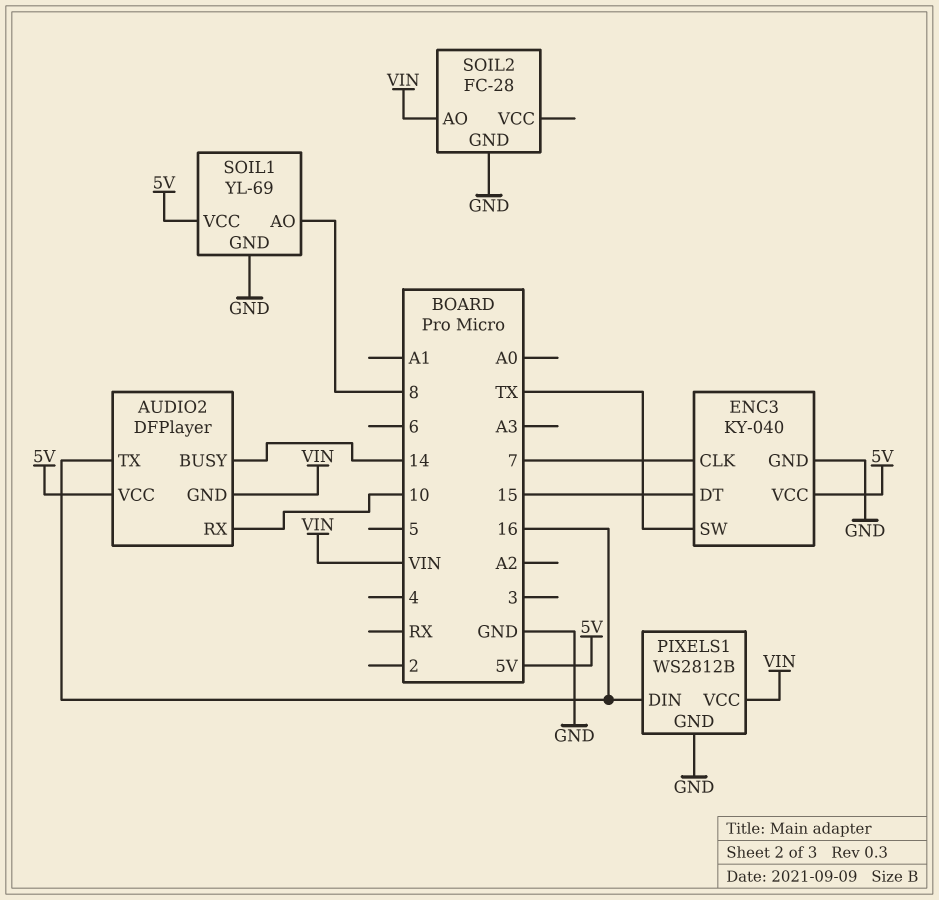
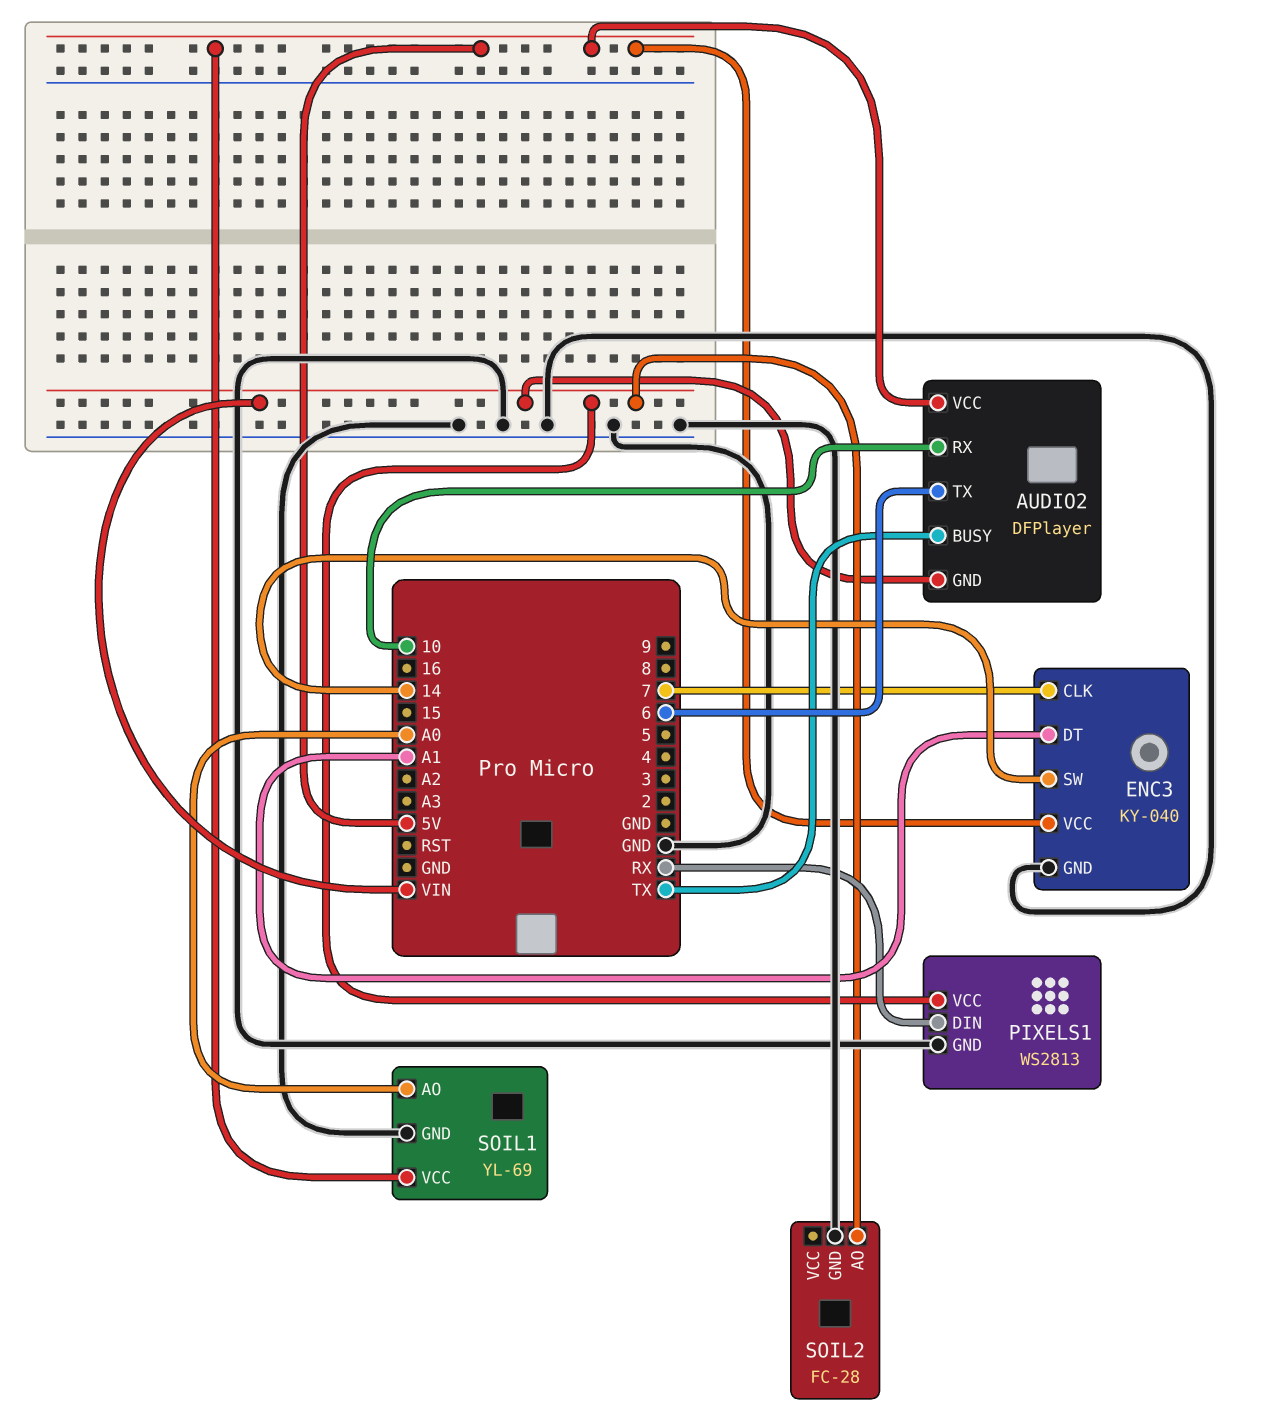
AUDIO2 pin BUSY: 14 -> TX
AUDIO2 pin TX: 16 -> 6
ENC3 pin DT: 15 -> A1
ENC3 pin SW: TX -> 14
PIXELS1: WS2812B -> WS2813
PIXELS1 pin DIN: 16 -> RX
SOIL1 pin AO: 8 -> A0

